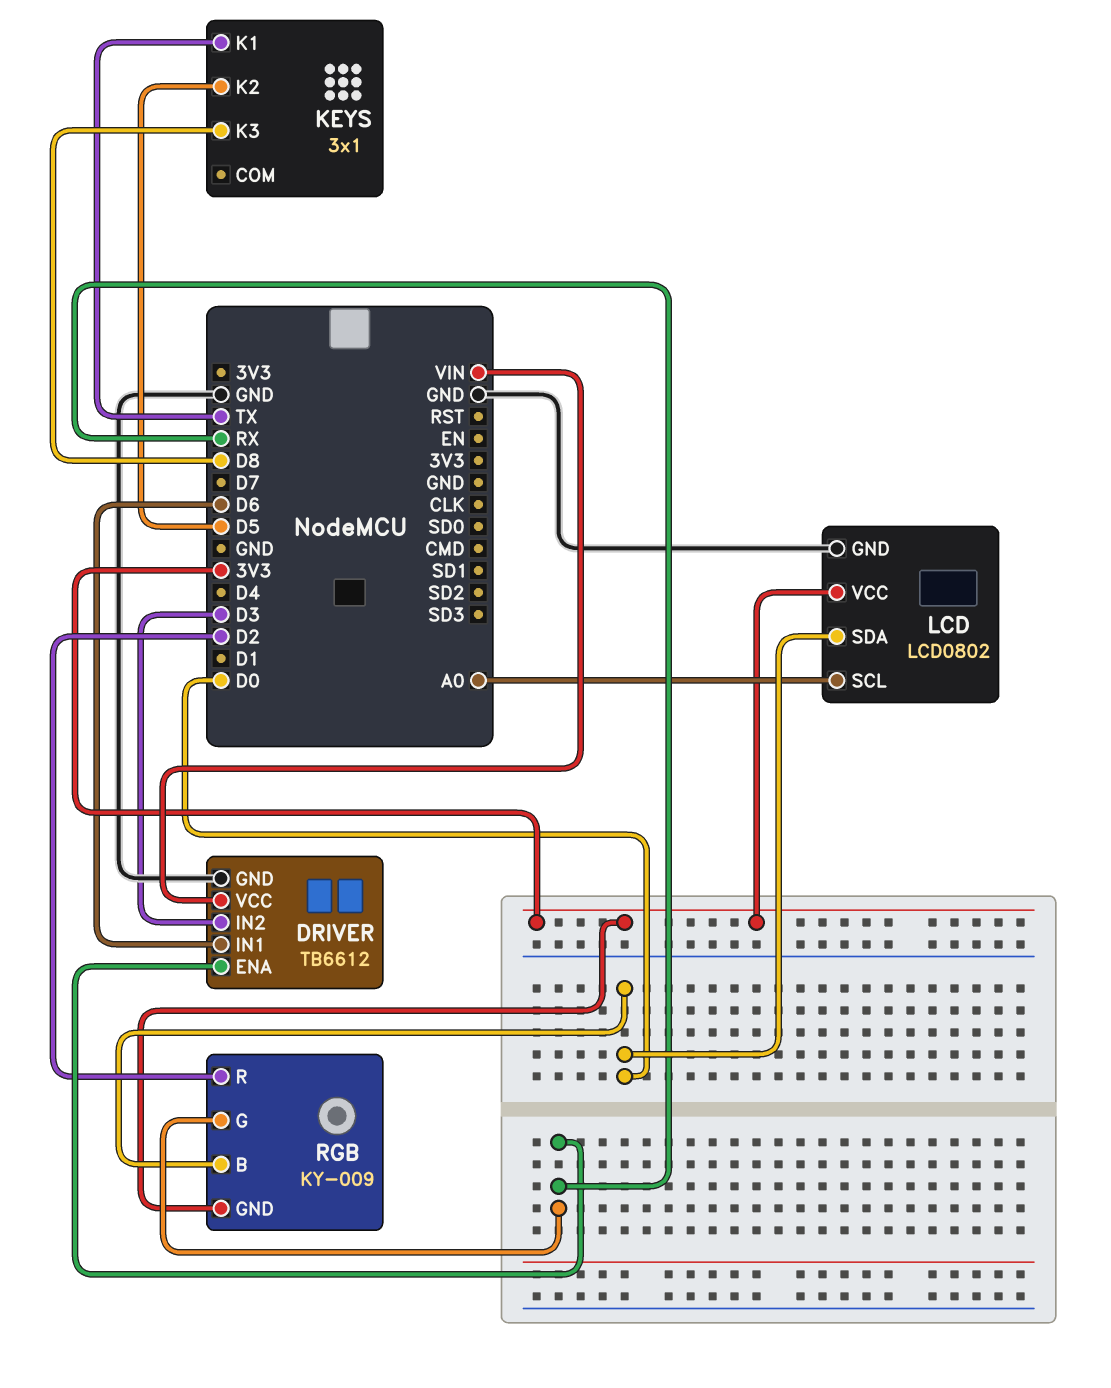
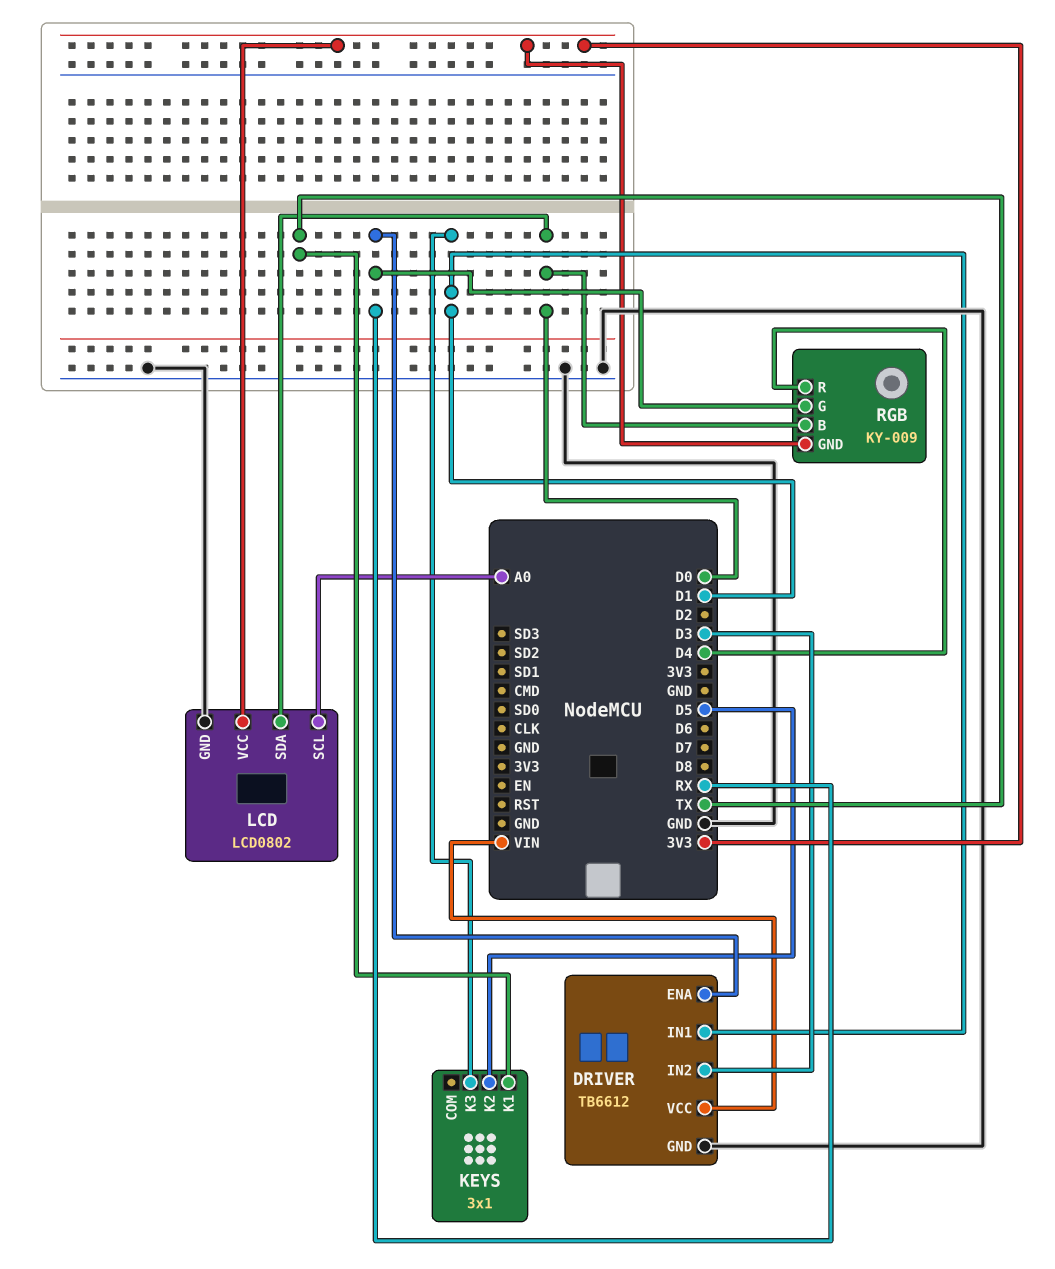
DRIVER pin IN1: D6 -> D1
KEYS pin K3: D8 -> D1
RGB pin R: D2 -> D4

